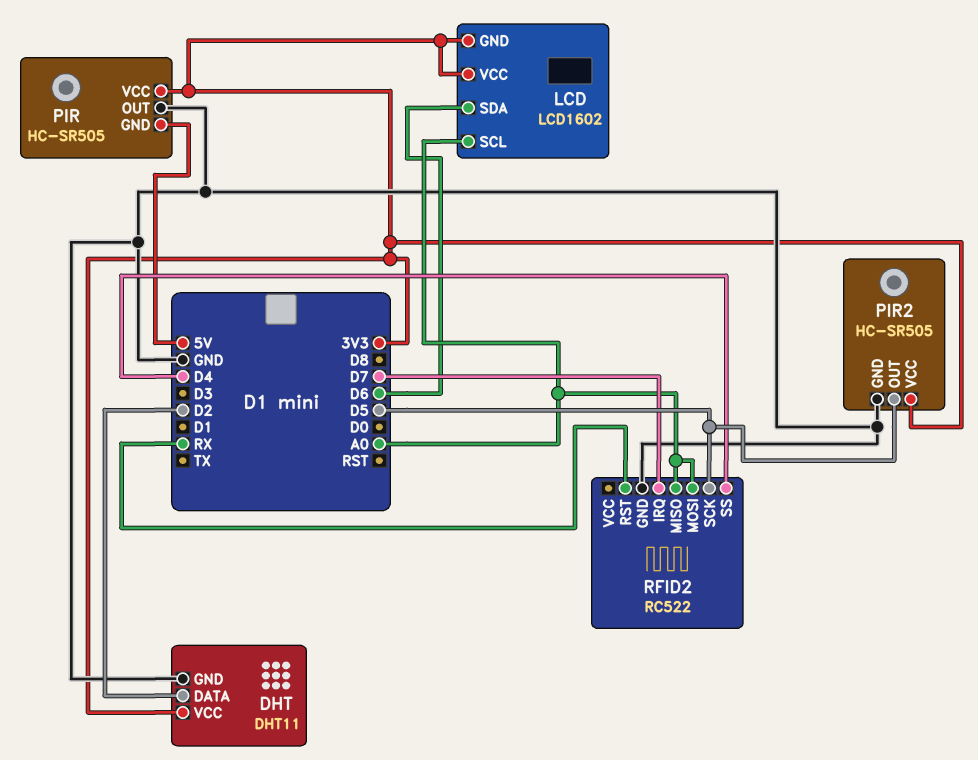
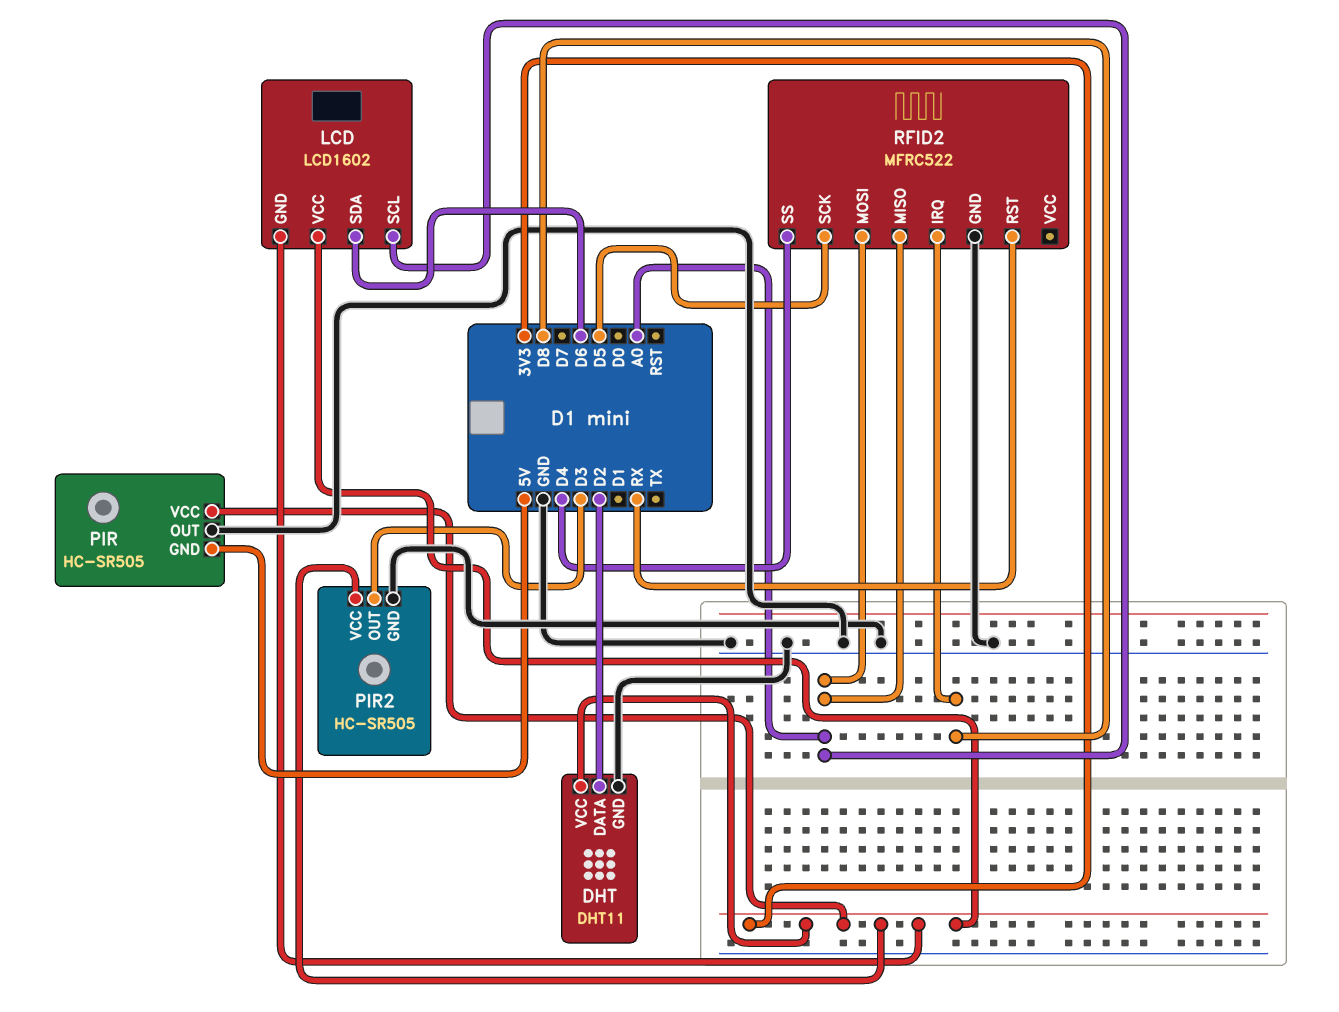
PIR2 pin OUT: D5 -> D3
RFID2: RC522 -> MFRC522
RFID2 pin IRQ: D7 -> D8

